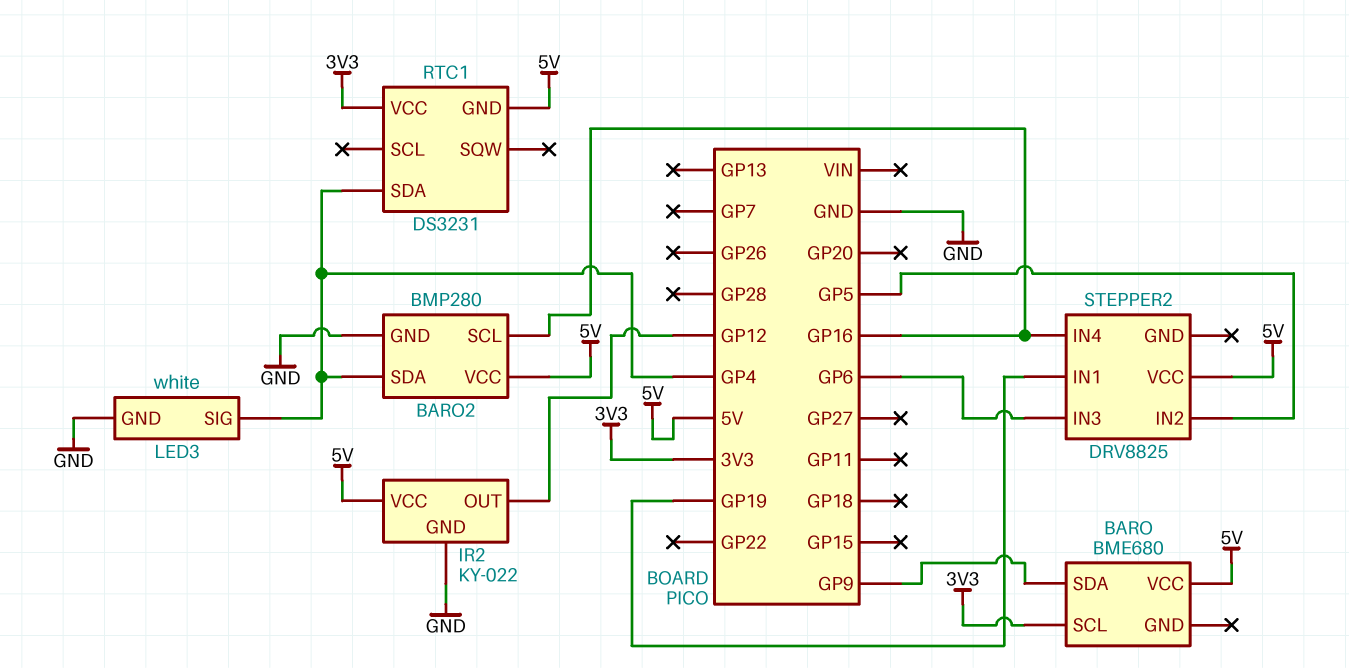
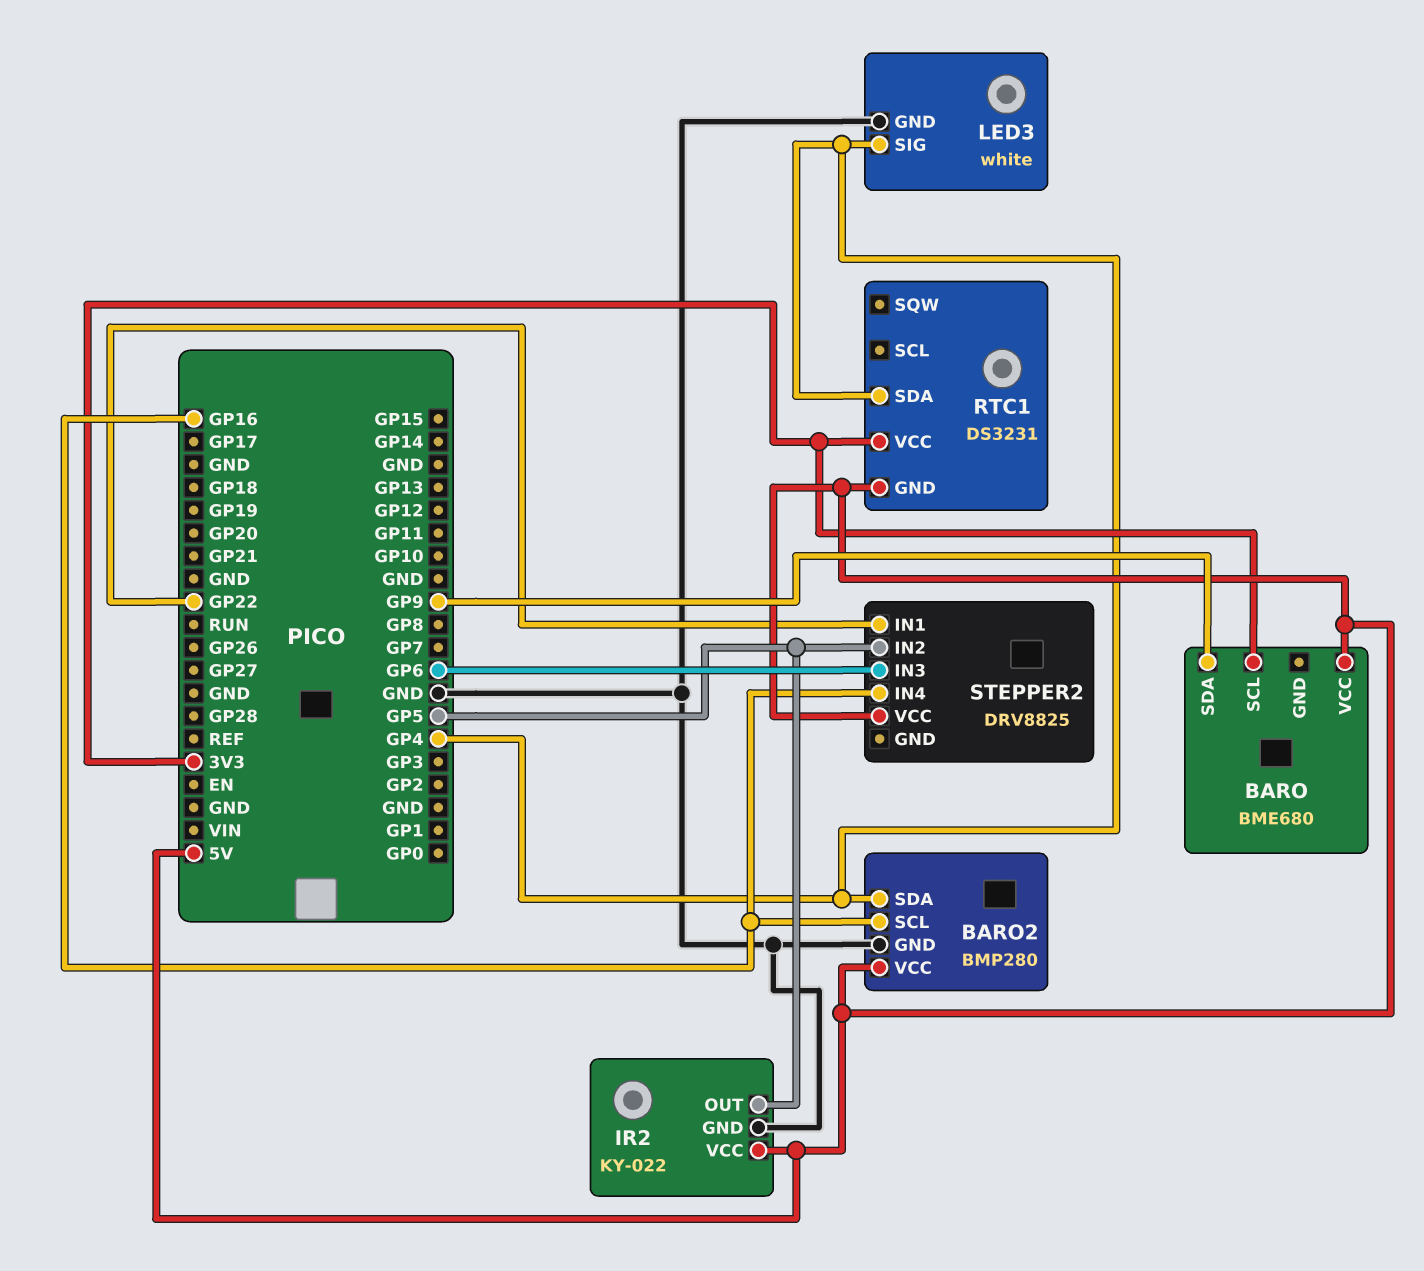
IR2 pin OUT: GP12 -> GP5
STEPPER2 pin IN1: GP19 -> GP22

